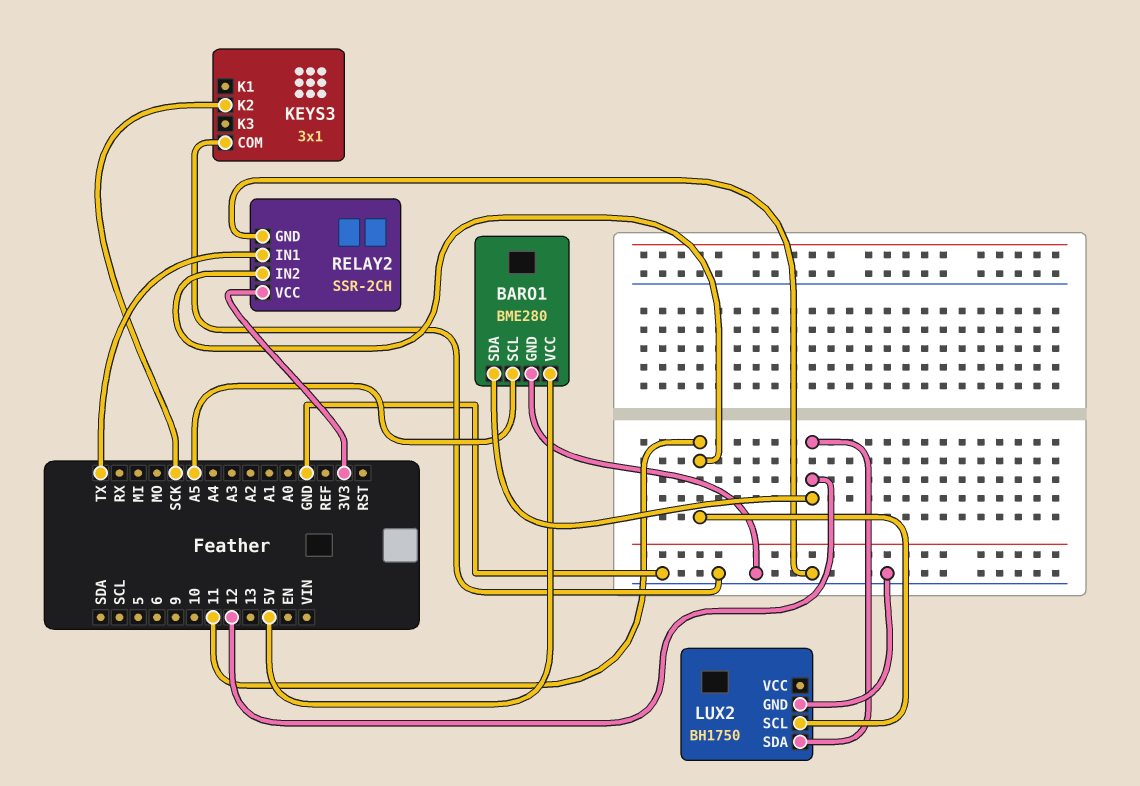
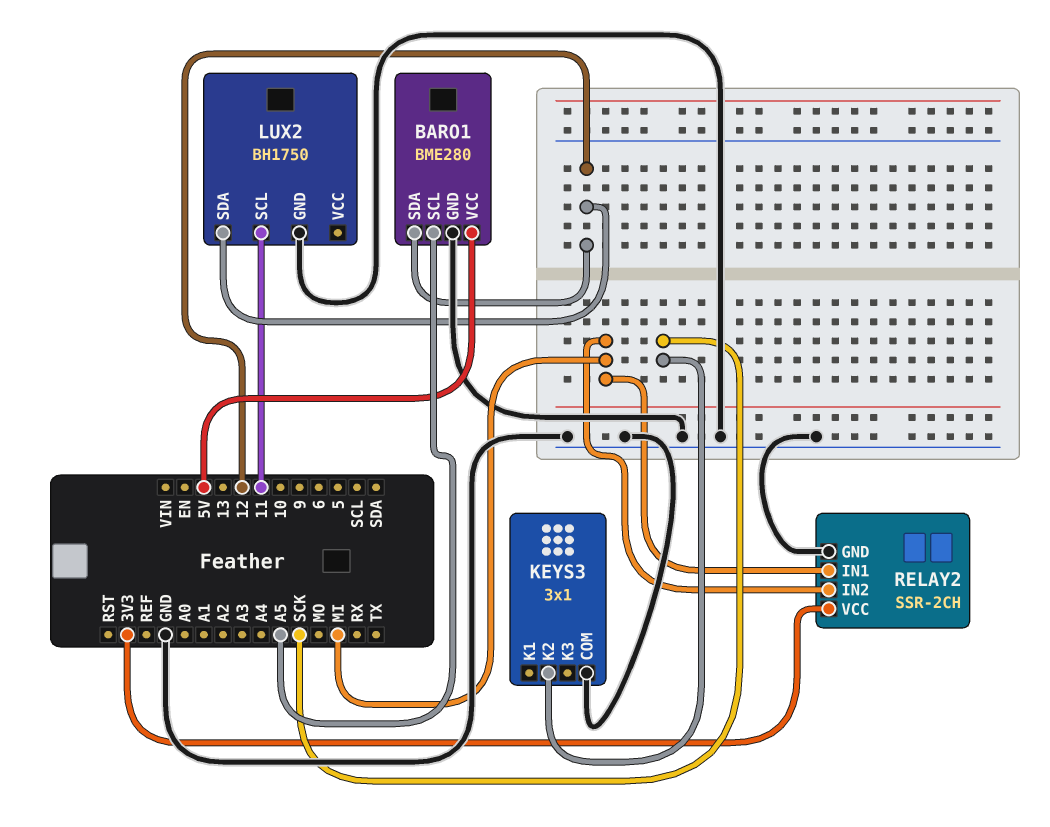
RELAY2 pin IN1: TX -> MI
RELAY2 pin IN2: 11 -> MI

